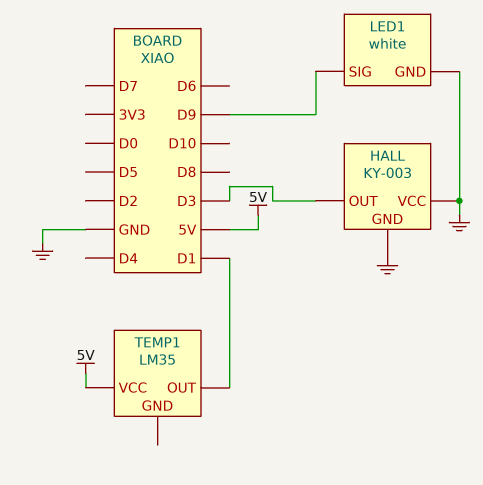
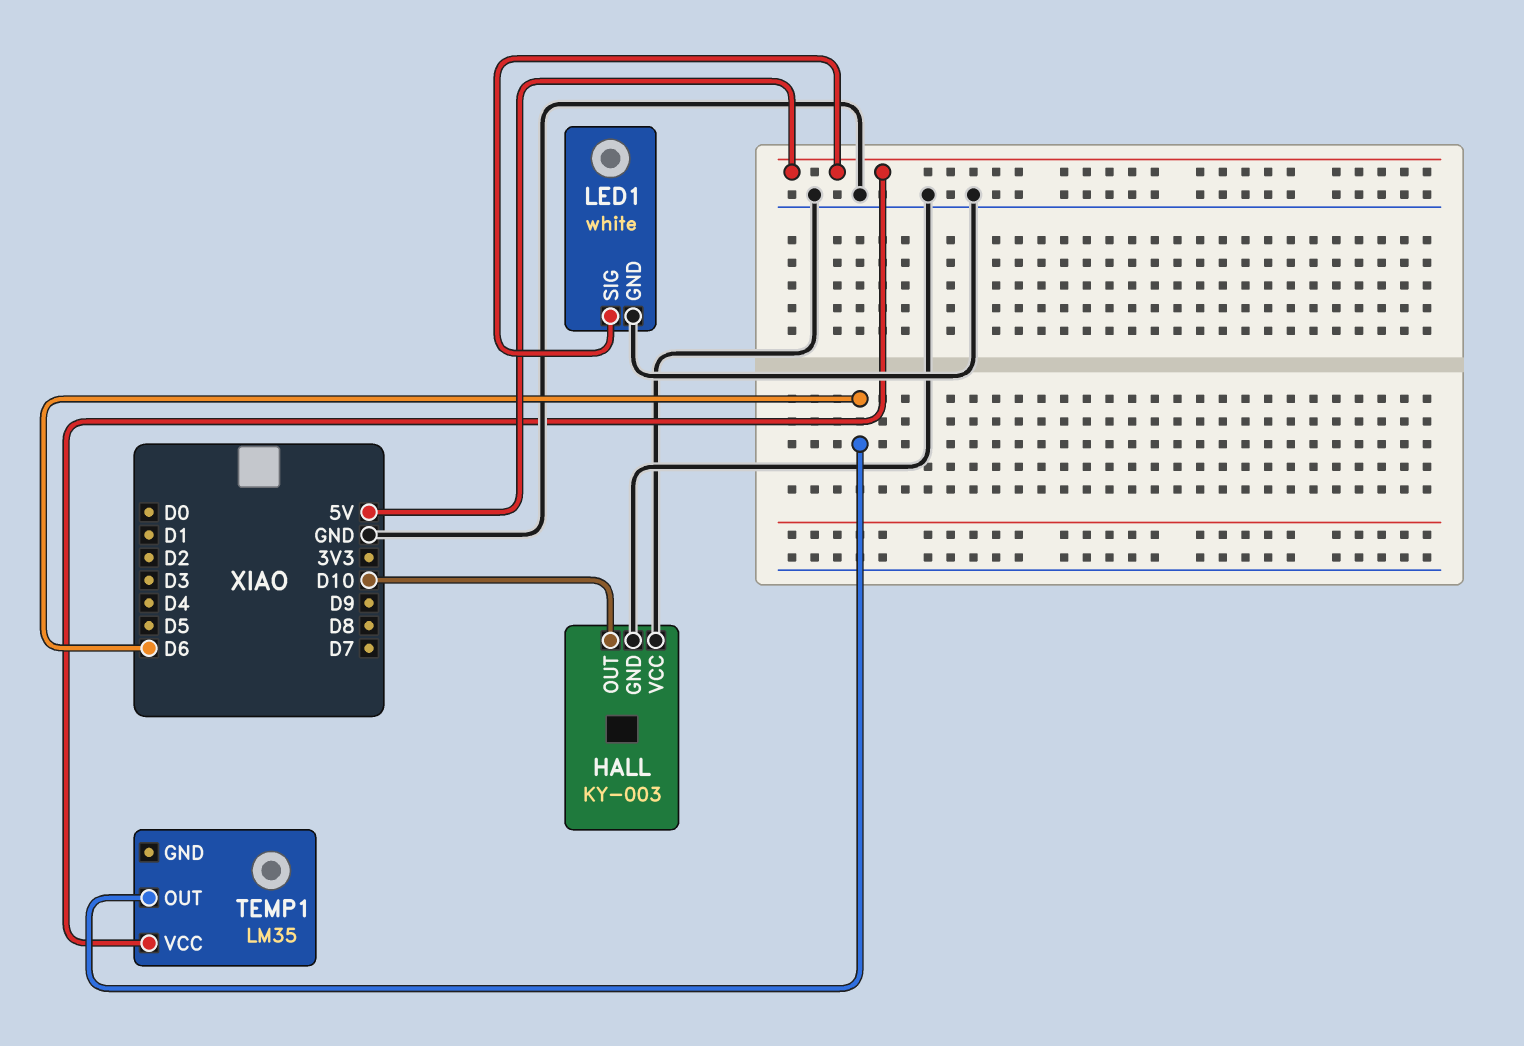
HALL pin OUT: D3 -> D10
LED1 pin SIG: D9 -> 5V
TEMP1 pin OUT: D1 -> D6

